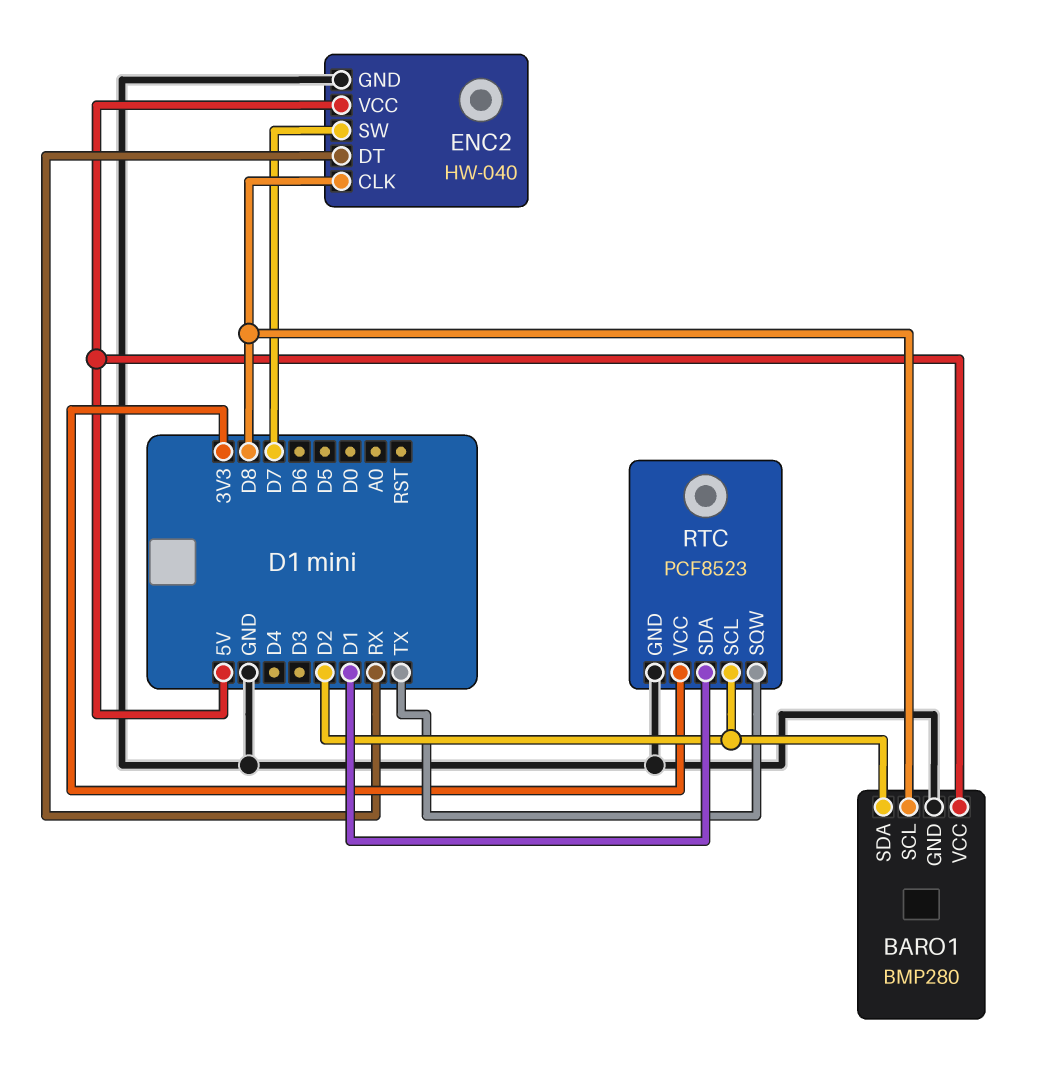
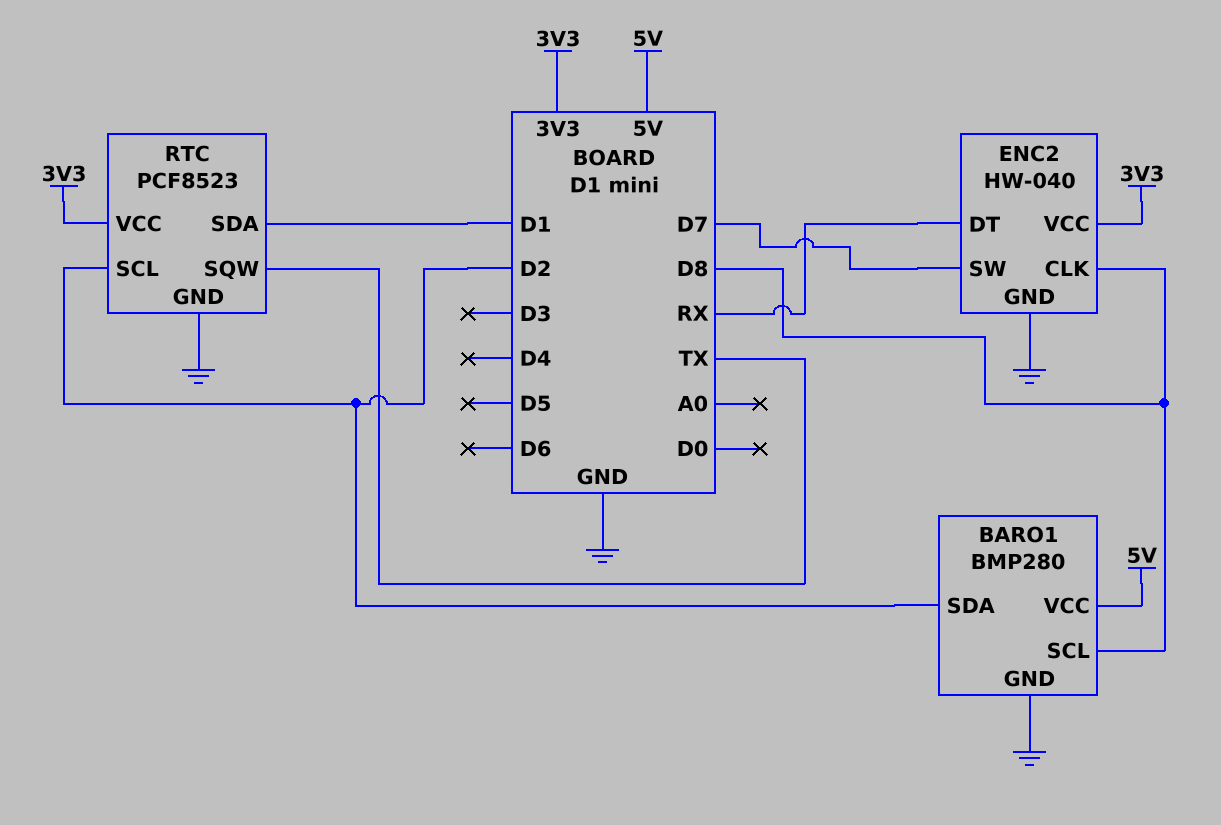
ENC2 pin VCC: 5V -> 3V3

